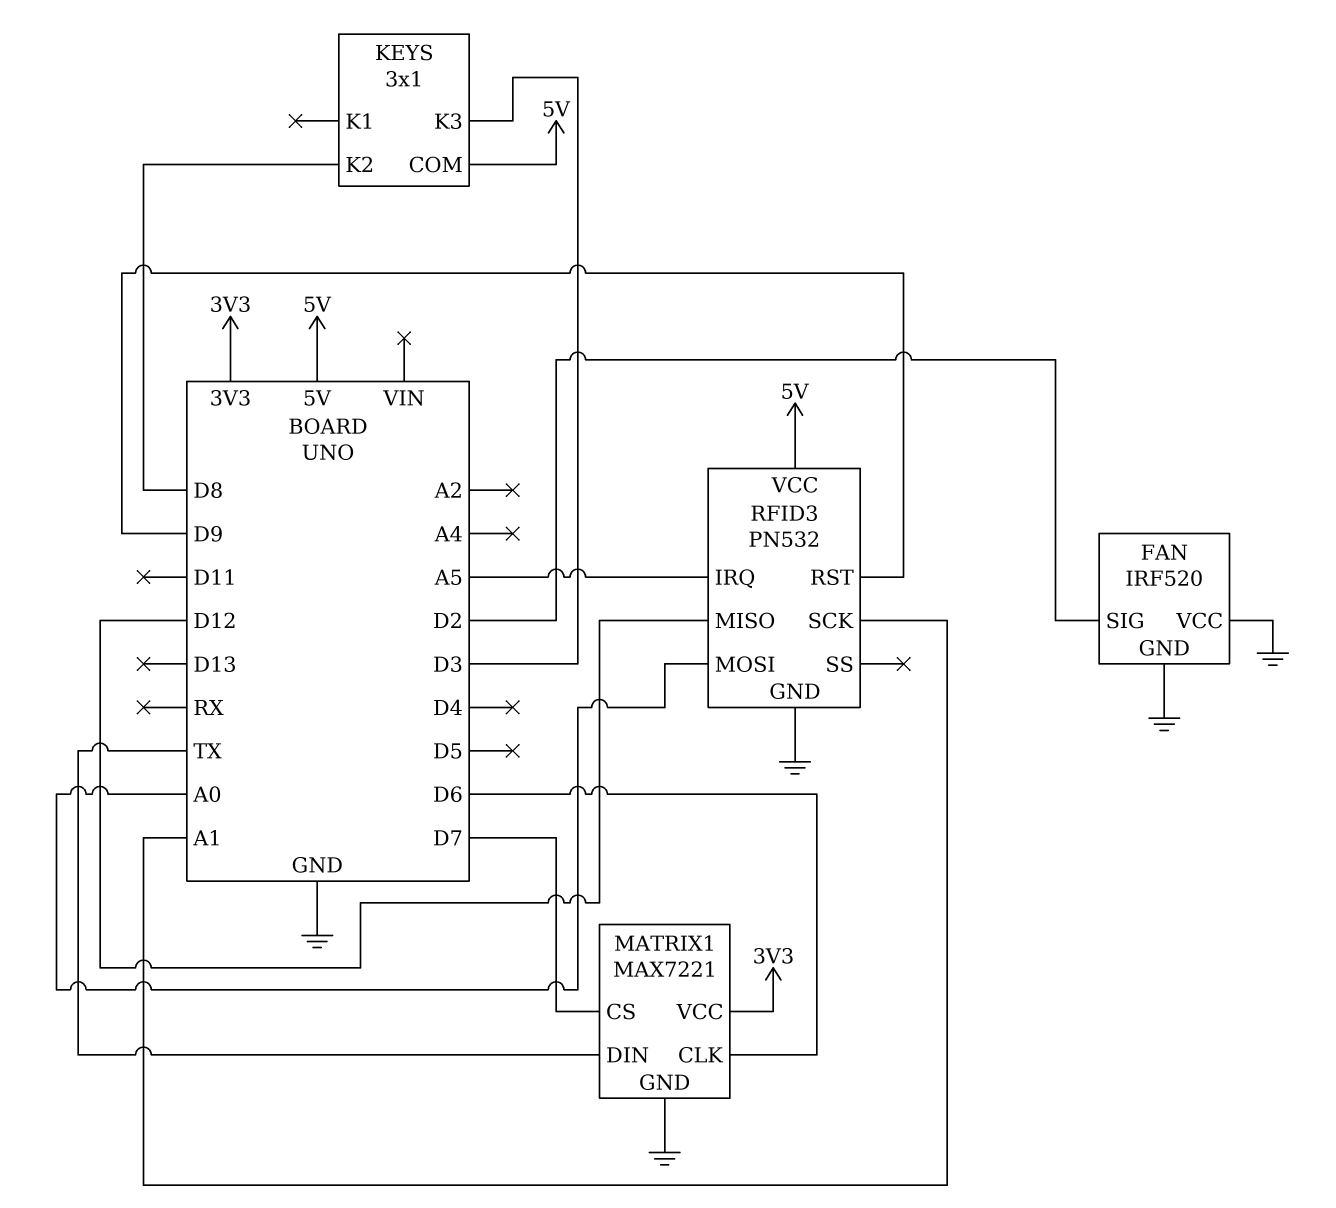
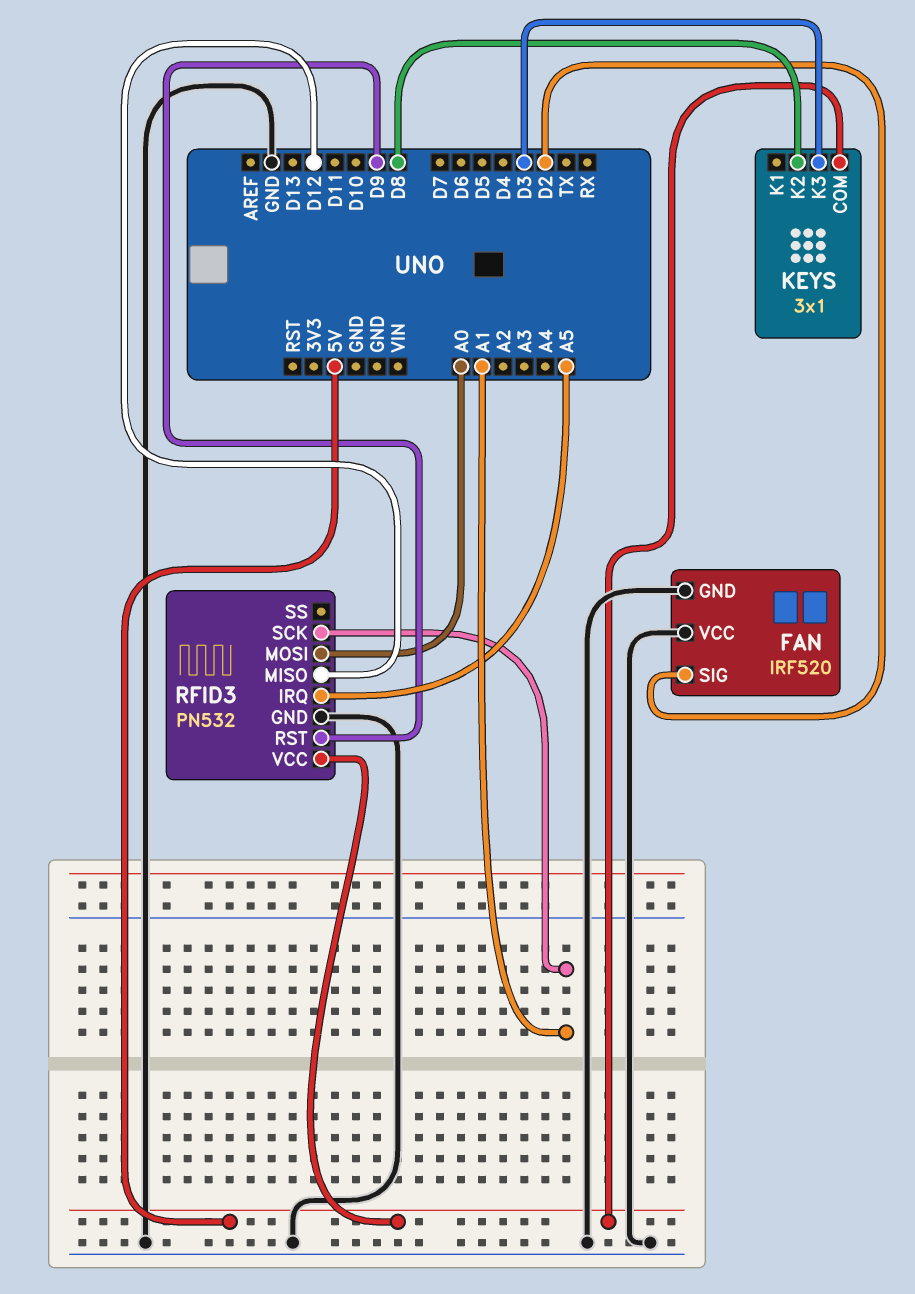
MATRIX1: MAX7221 -> none
MATRIX1 pin CLK: D6 -> none
MATRIX1 pin CS: D7 -> none
MATRIX1 pin DIN: TX -> none
MATRIX1 pin GND: GND -> none
MATRIX1 pin VCC: 3V3 -> none

